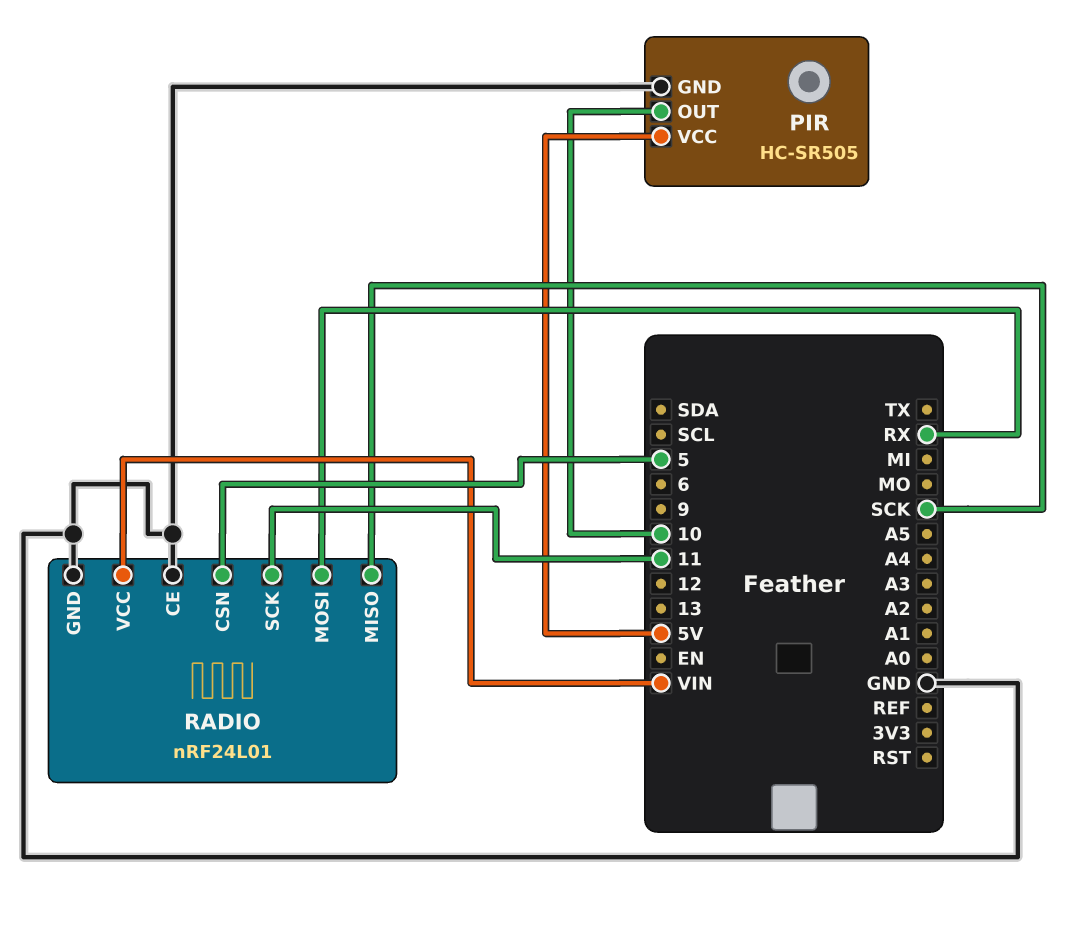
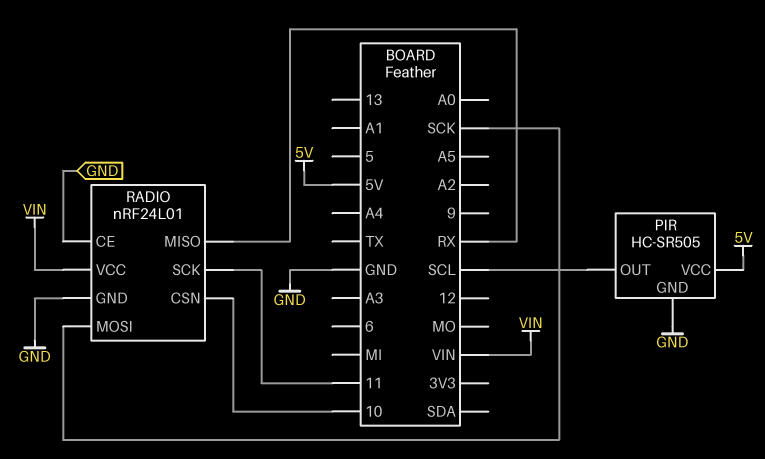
PIR pin OUT: 10 -> SCL
RADIO pin CSN: 5 -> 10
RADIO pin MISO: SCK -> RX
RADIO pin MOSI: RX -> SCK

